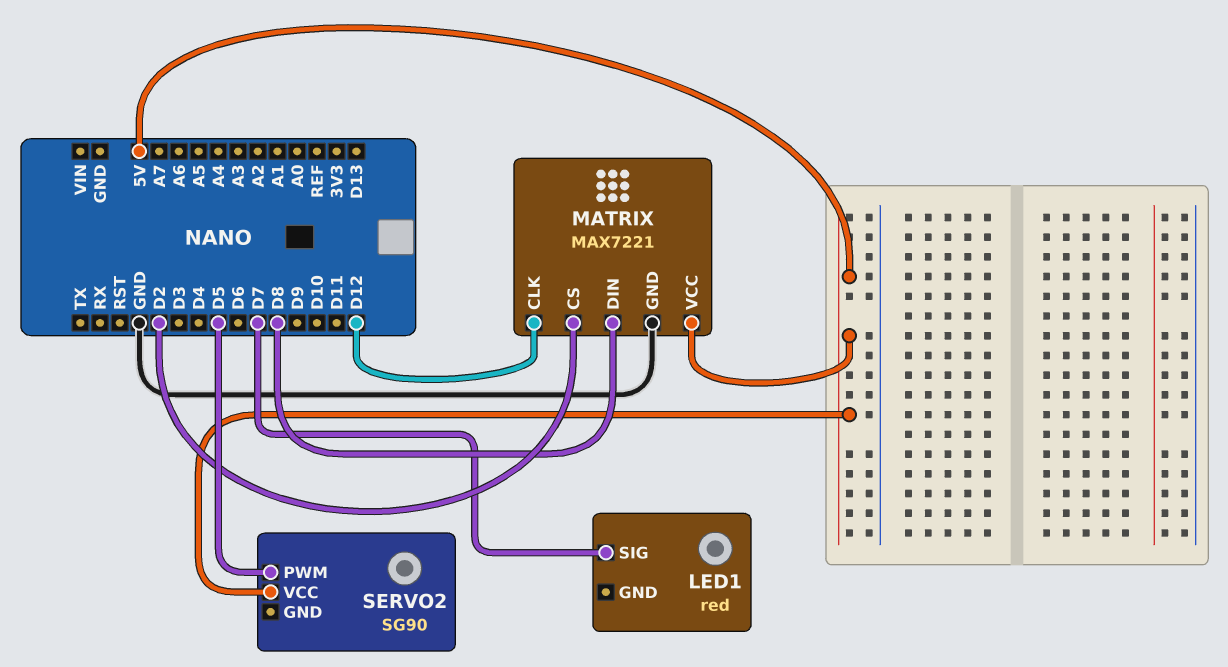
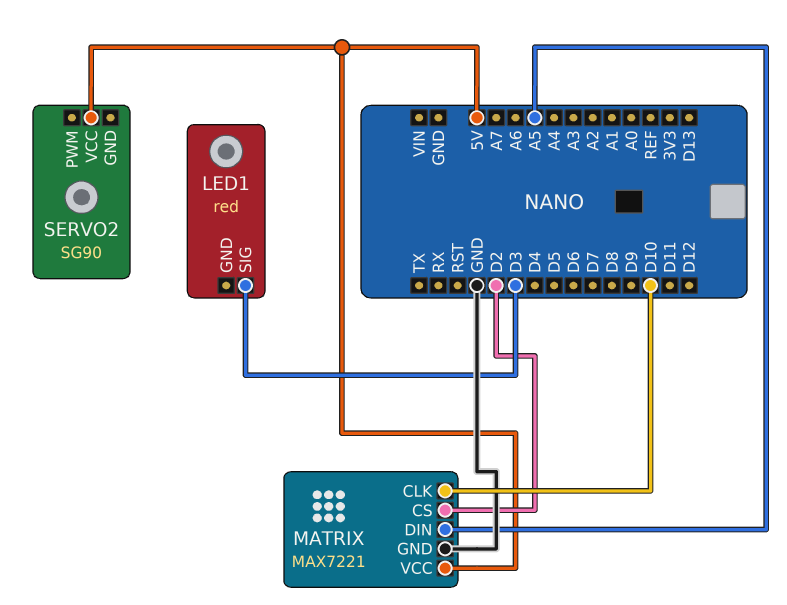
LED1 pin SIG: D7 -> D3
MATRIX pin CLK: D12 -> D10
MATRIX pin DIN: D8 -> A5
SERVO2 pin PWM: D5 -> none

